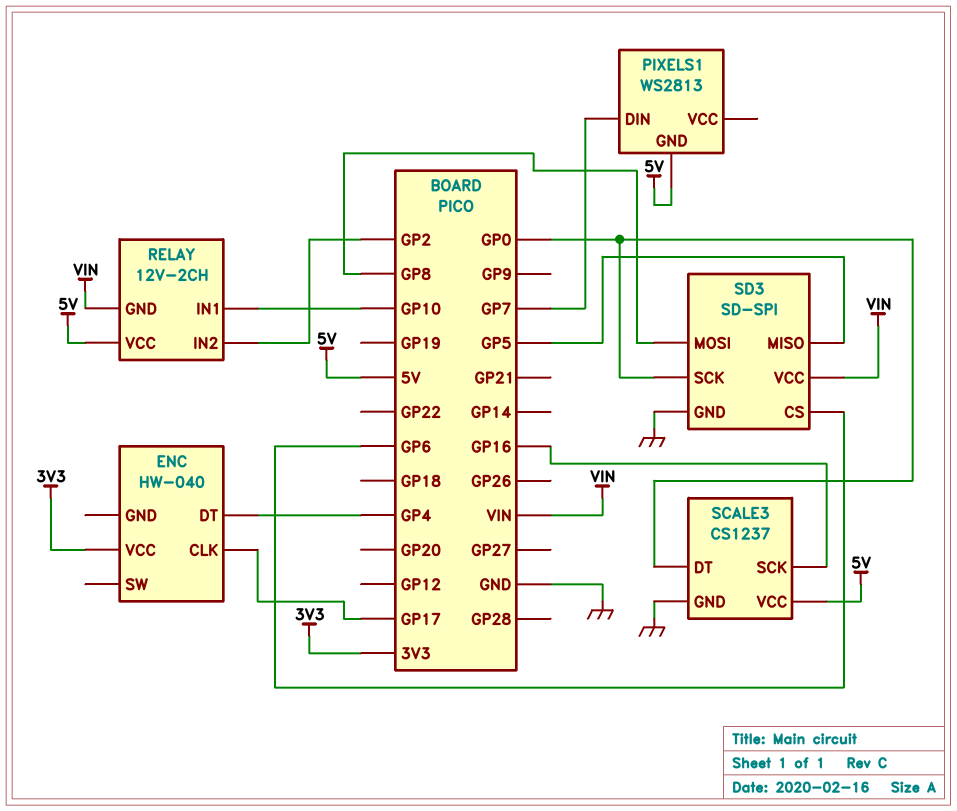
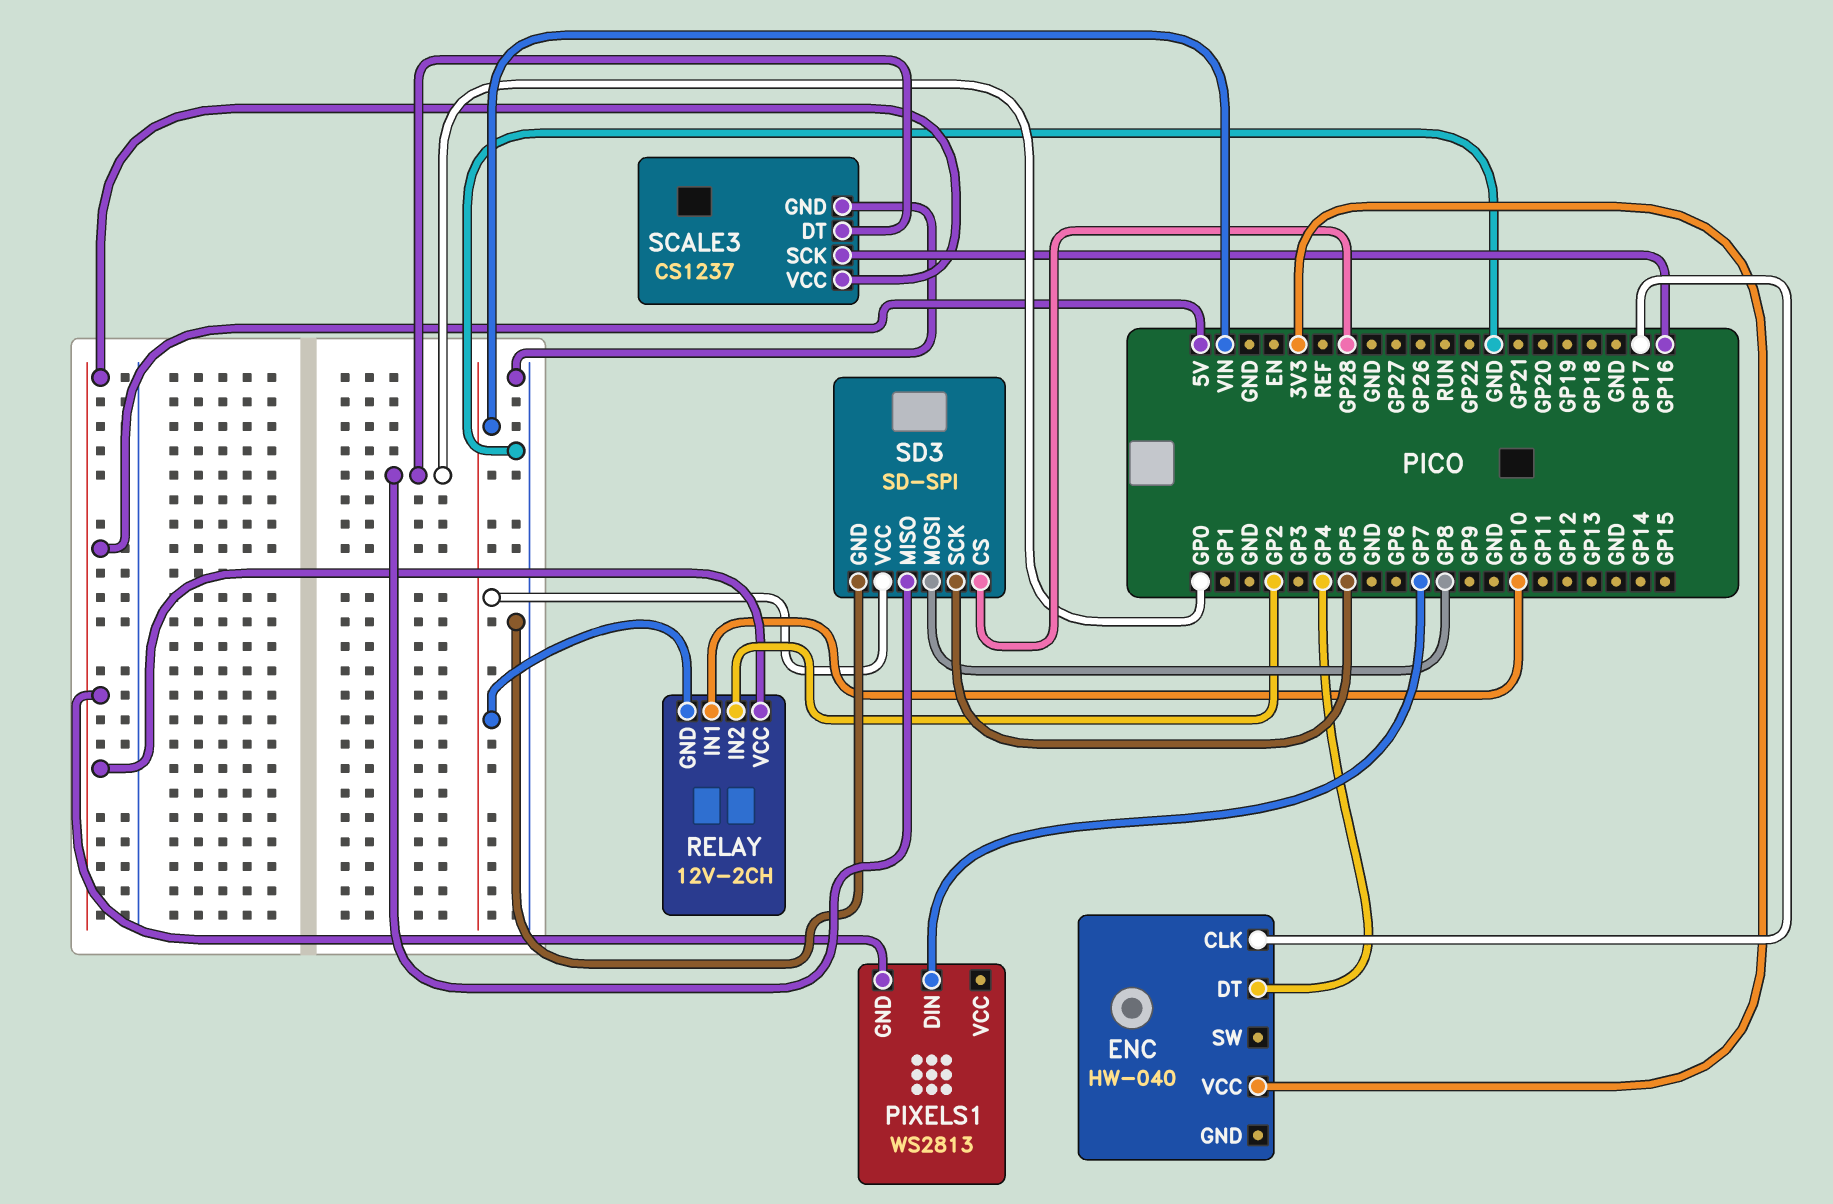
SD3 pin CS: GP6 -> GP28
SD3 pin MISO: GP5 -> GP0
SD3 pin SCK: GP0 -> GP5

